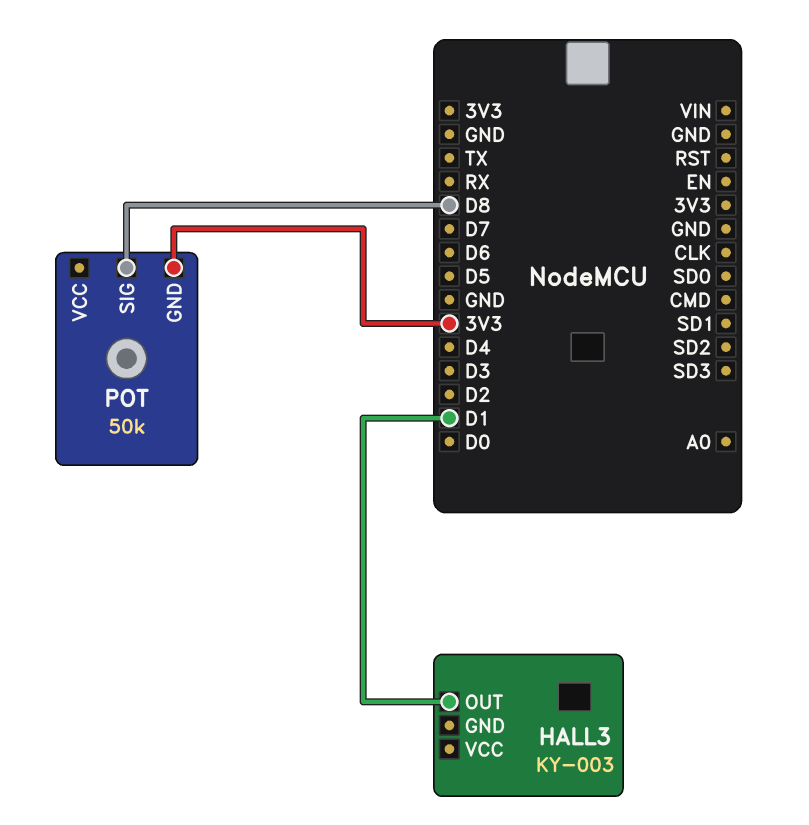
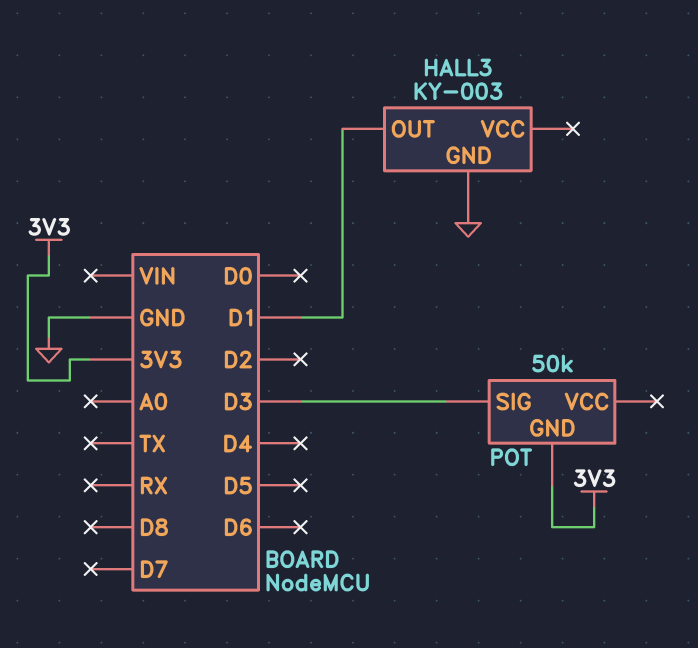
HALL3 pin GND: none -> GND
POT pin SIG: D8 -> D3

